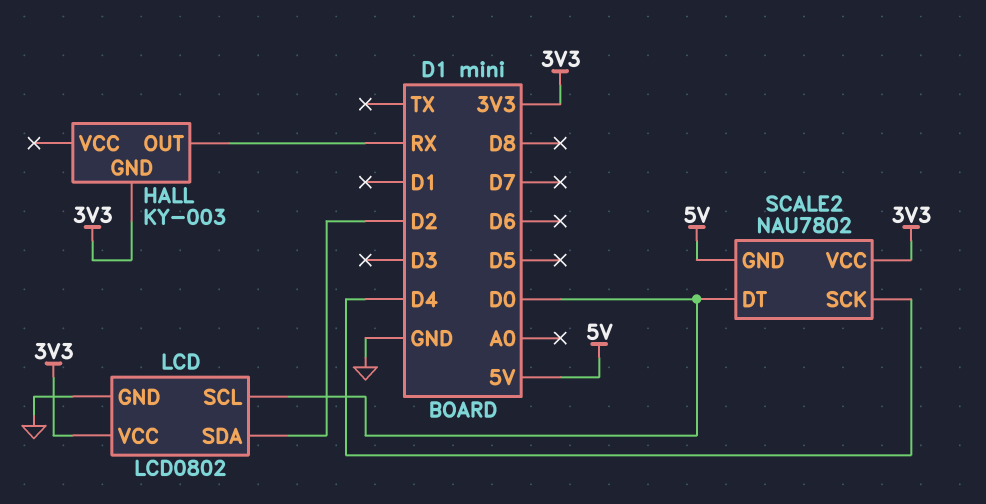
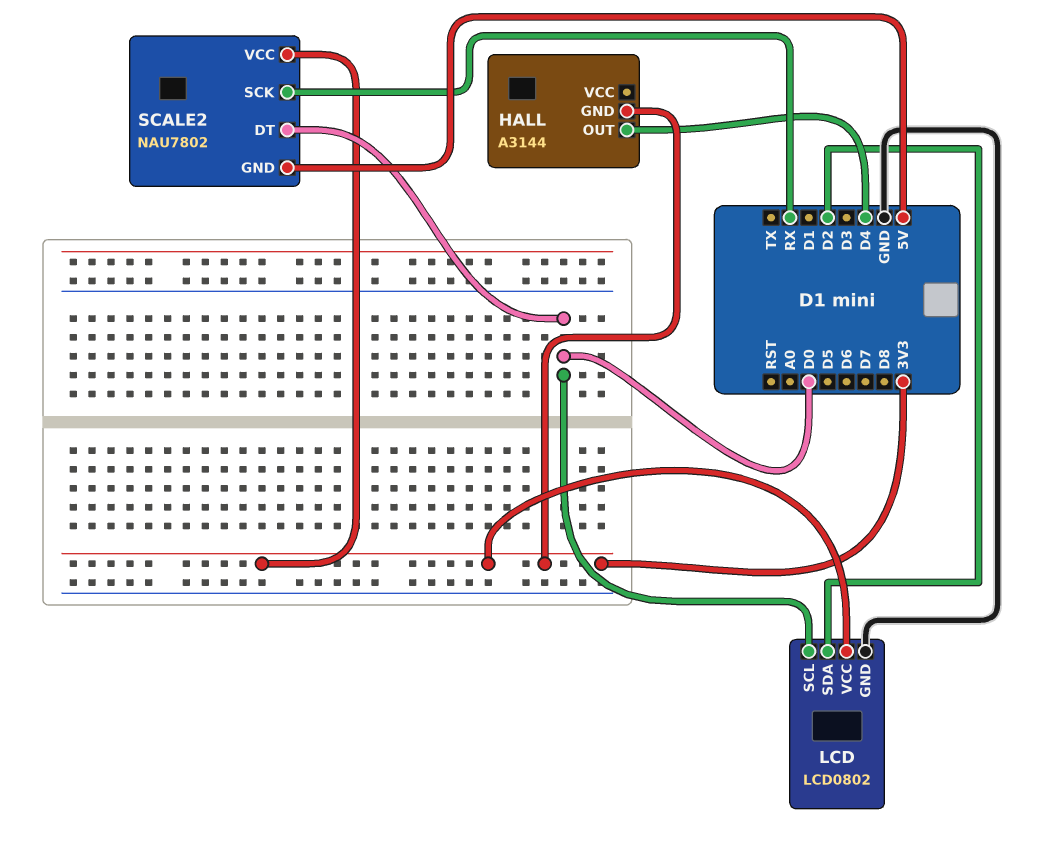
HALL: KY-003 -> A3144
HALL pin OUT: RX -> D4
SCALE2 pin SCK: D4 -> RX

